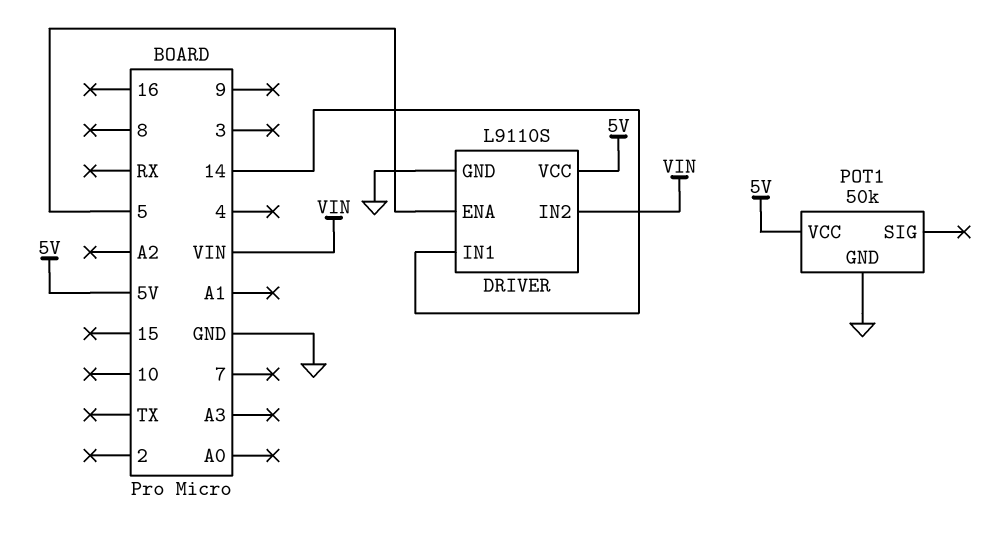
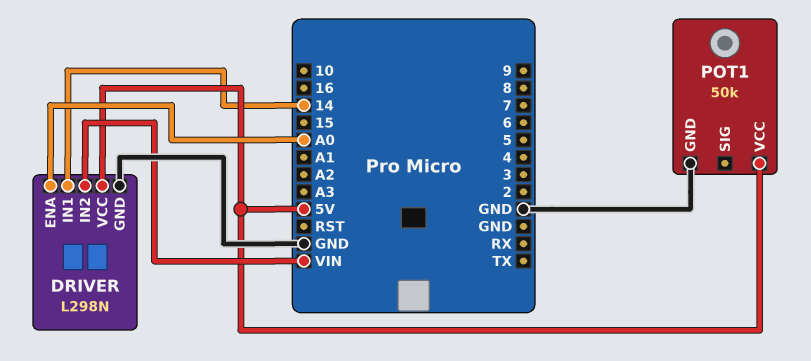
DRIVER: L9110S -> L298N
DRIVER pin ENA: 5 -> A0

